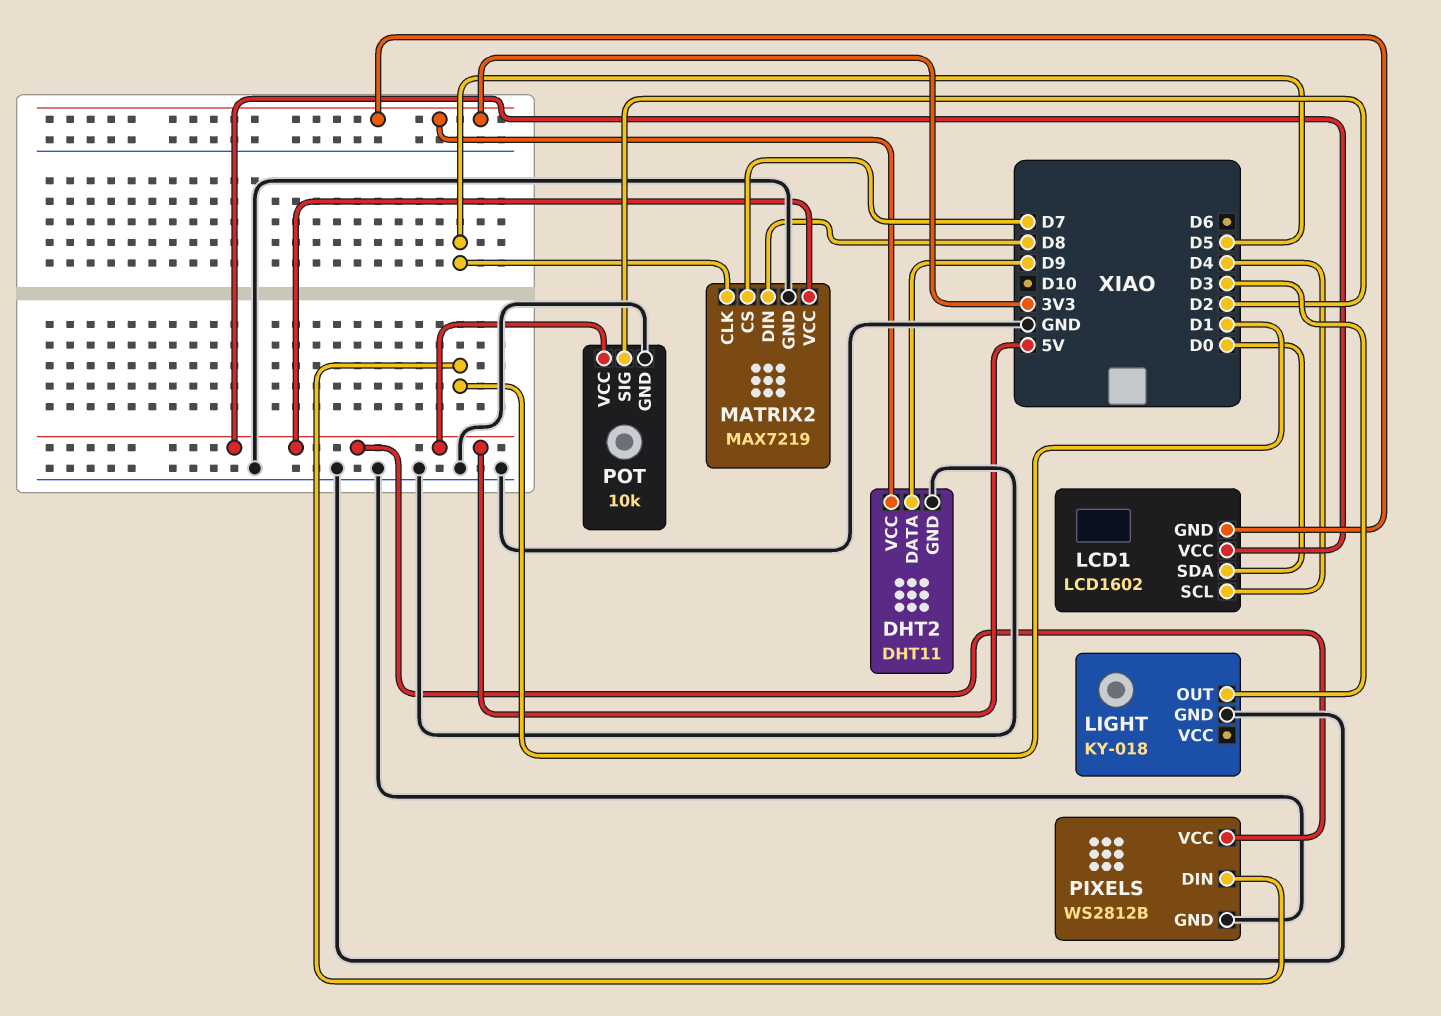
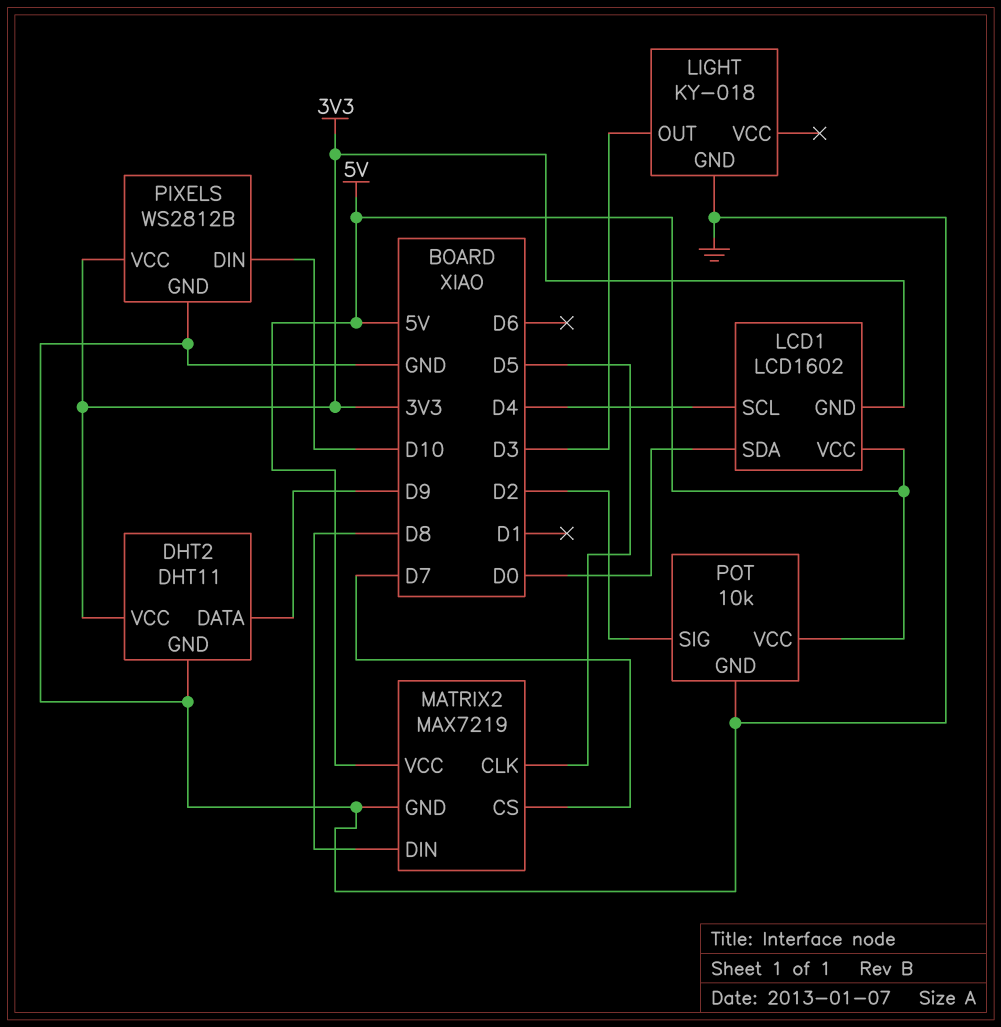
PIXELS pin DIN: D1 -> D10
PIXELS pin VCC: 5V -> 3V3

